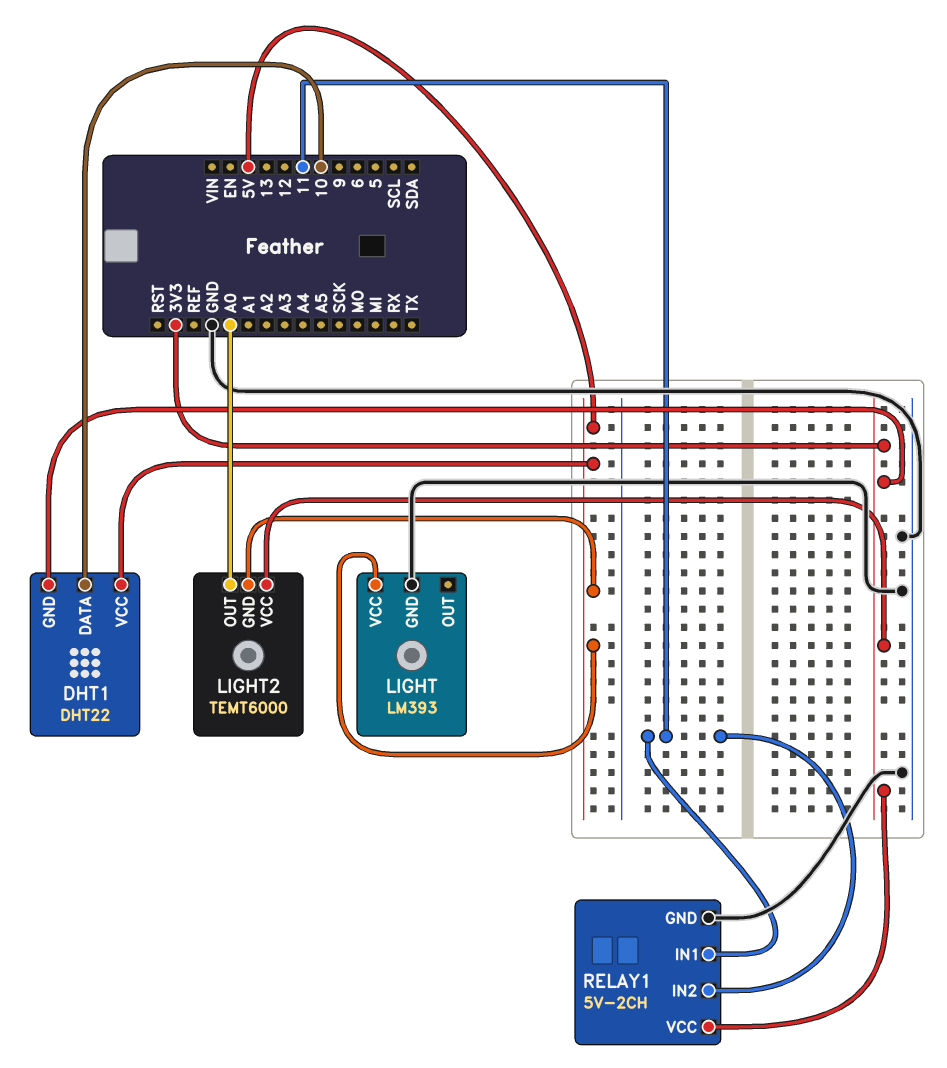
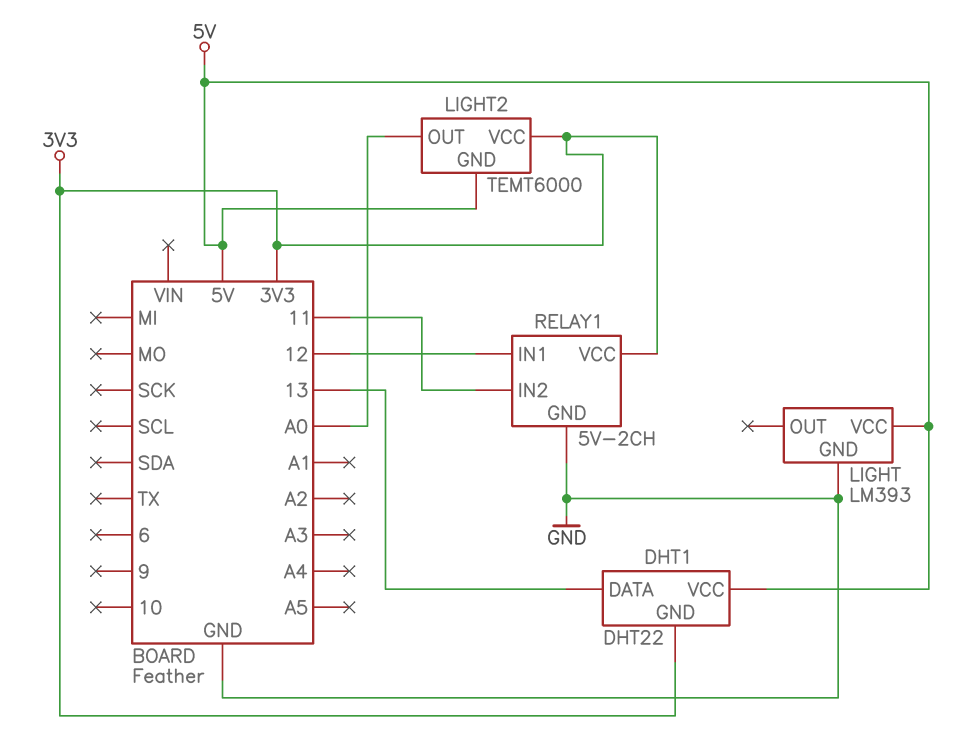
DHT1 pin DATA: 10 -> 13
RELAY1 pin IN1: 11 -> 12

